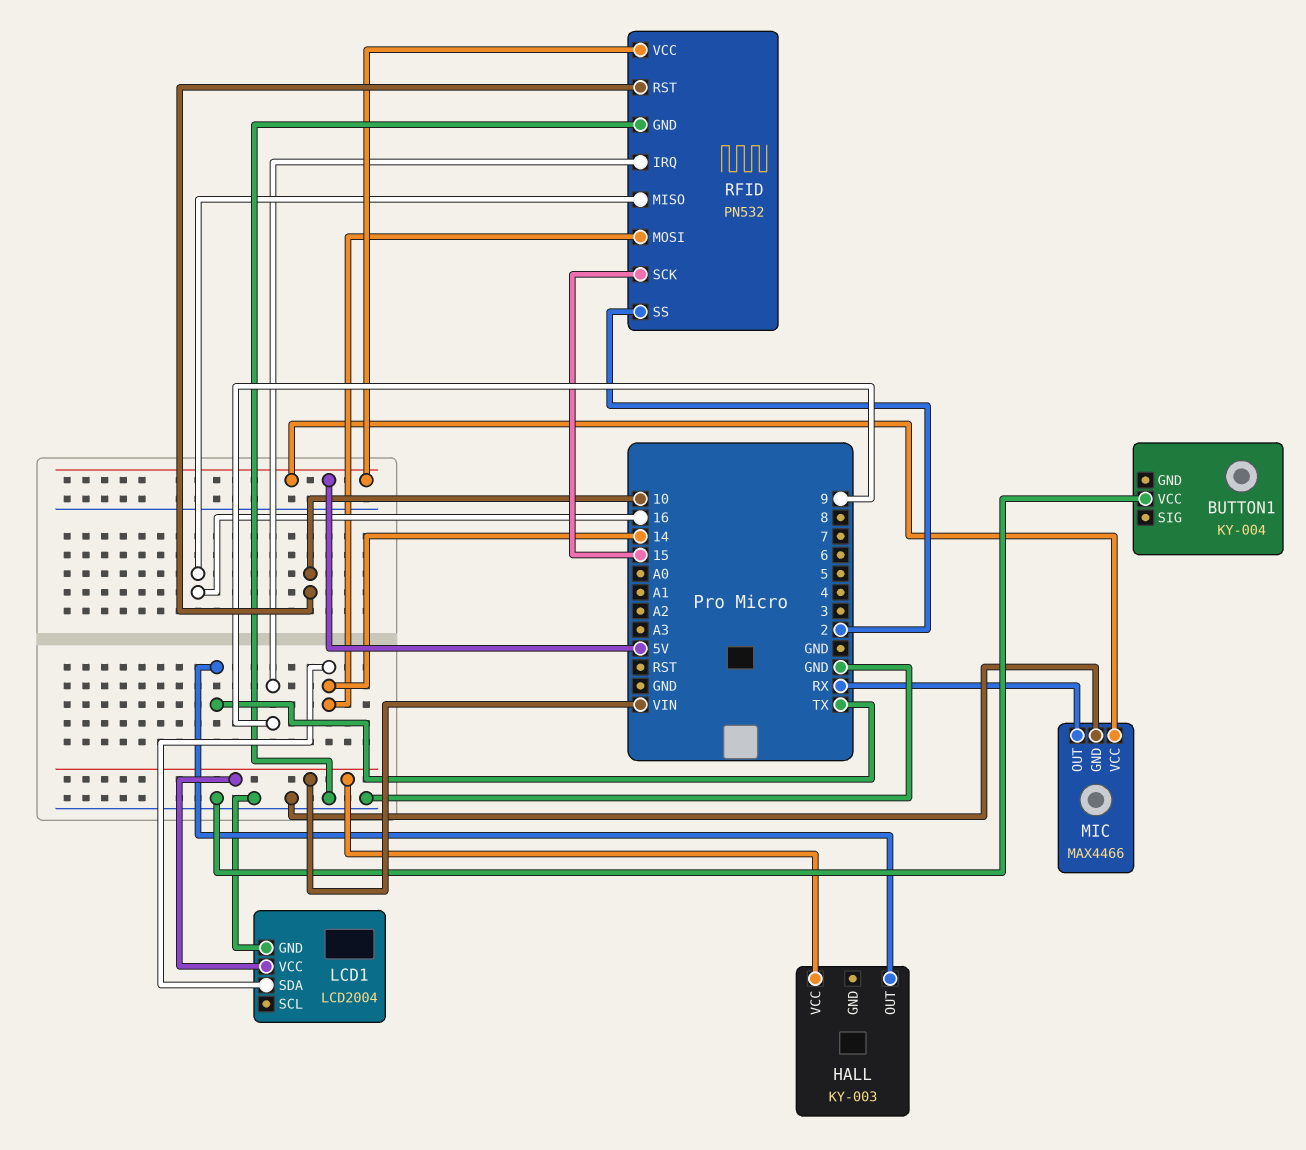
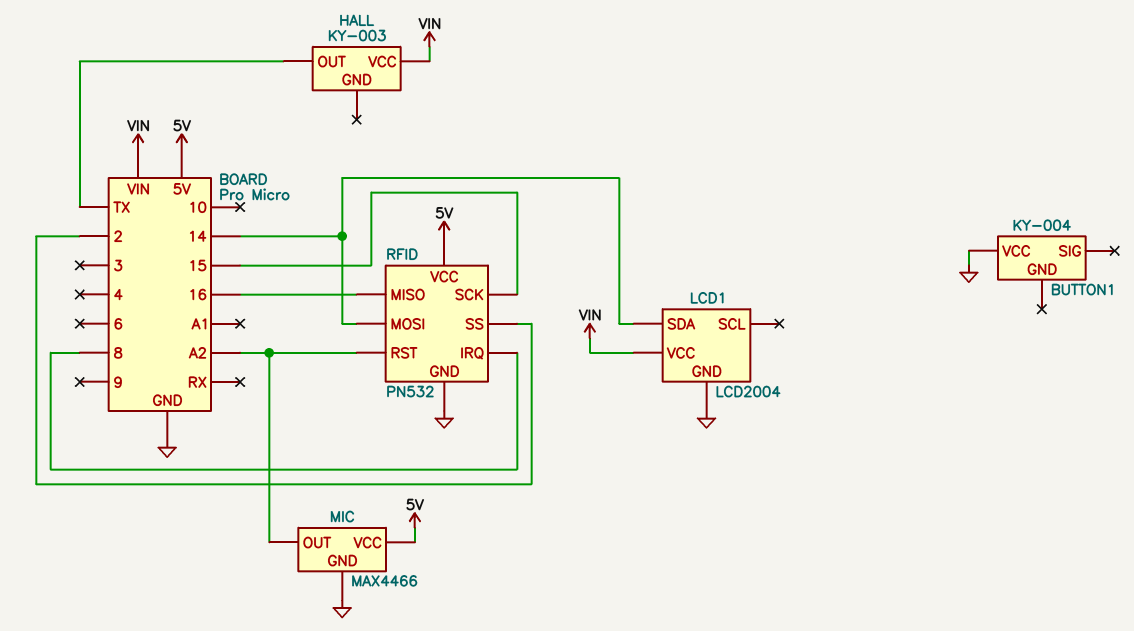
MIC pin OUT: RX -> A2
RFID pin IRQ: 9 -> 8
RFID pin RST: 10 -> A2

